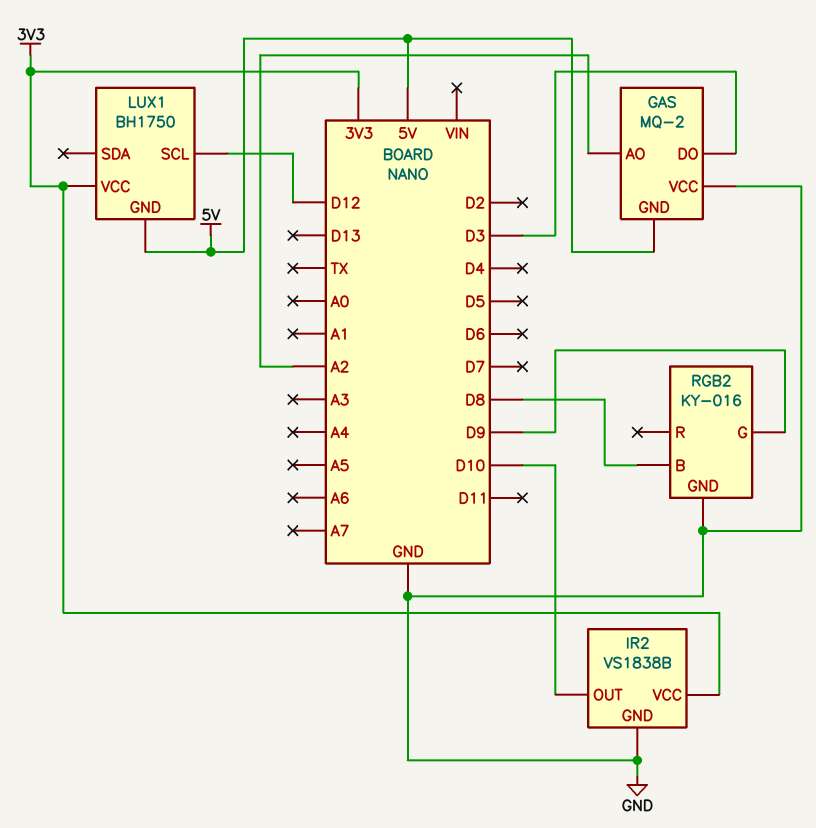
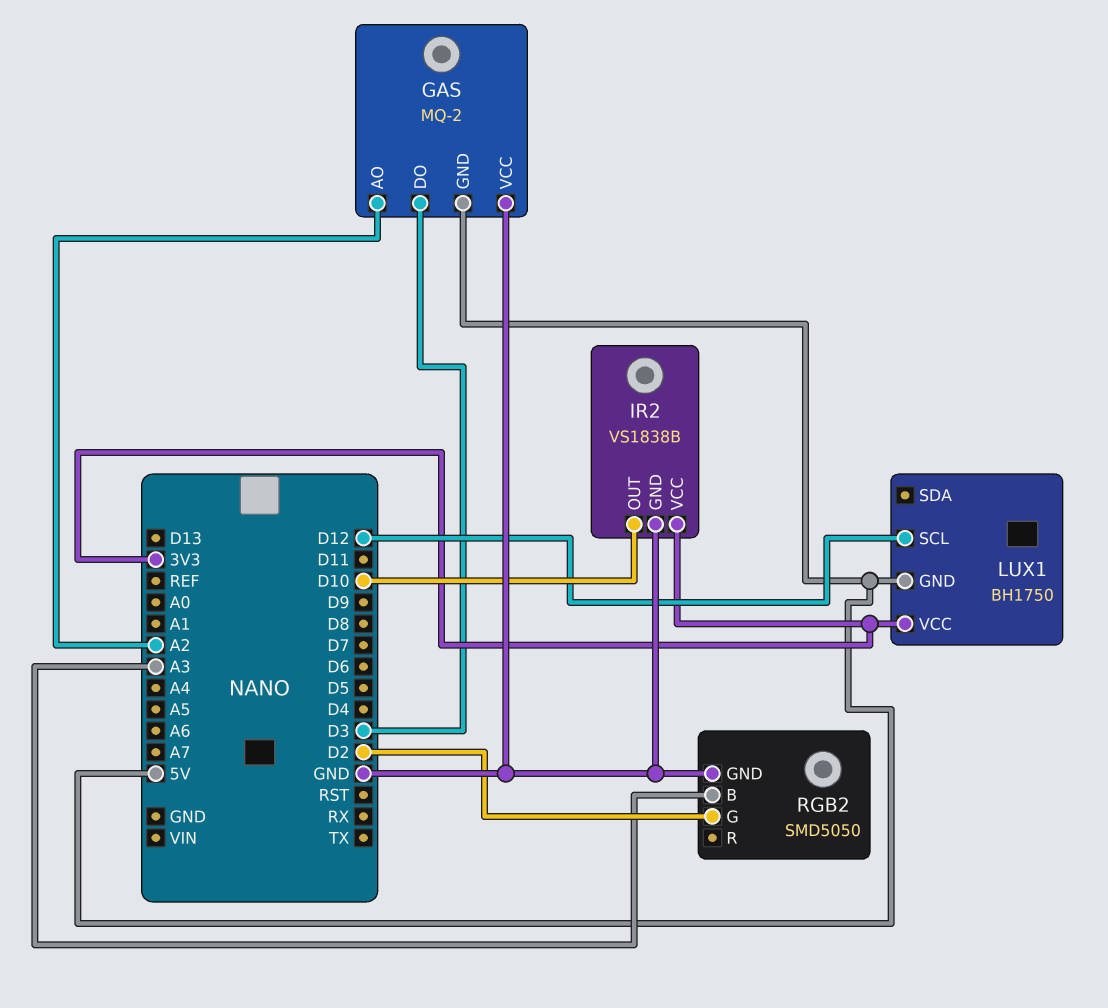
RGB2: KY-016 -> SMD5050
RGB2 pin B: D8 -> A3
RGB2 pin G: D9 -> D2

